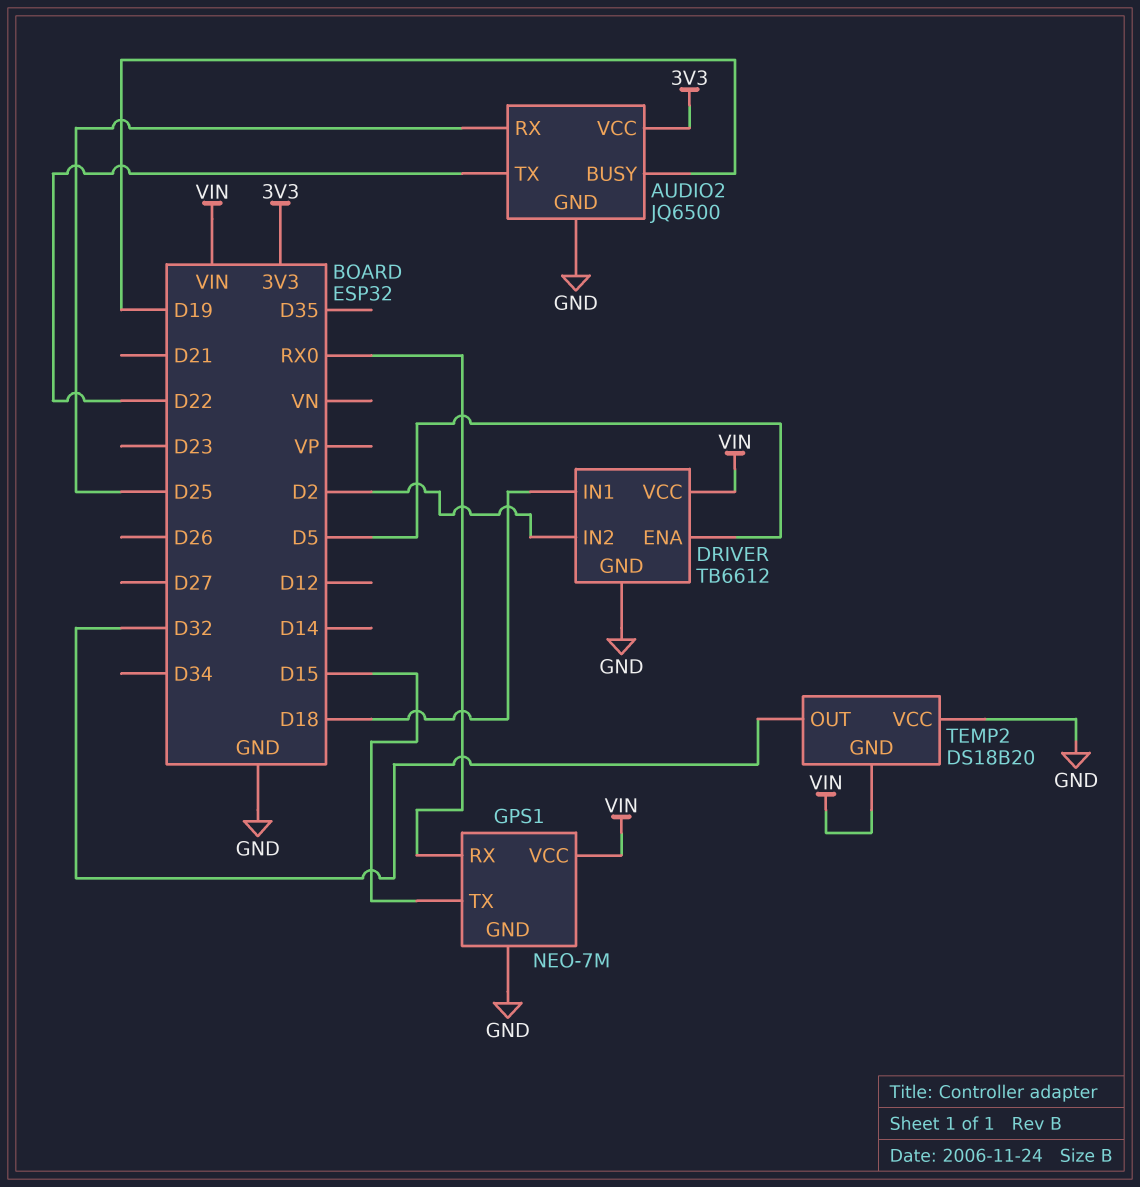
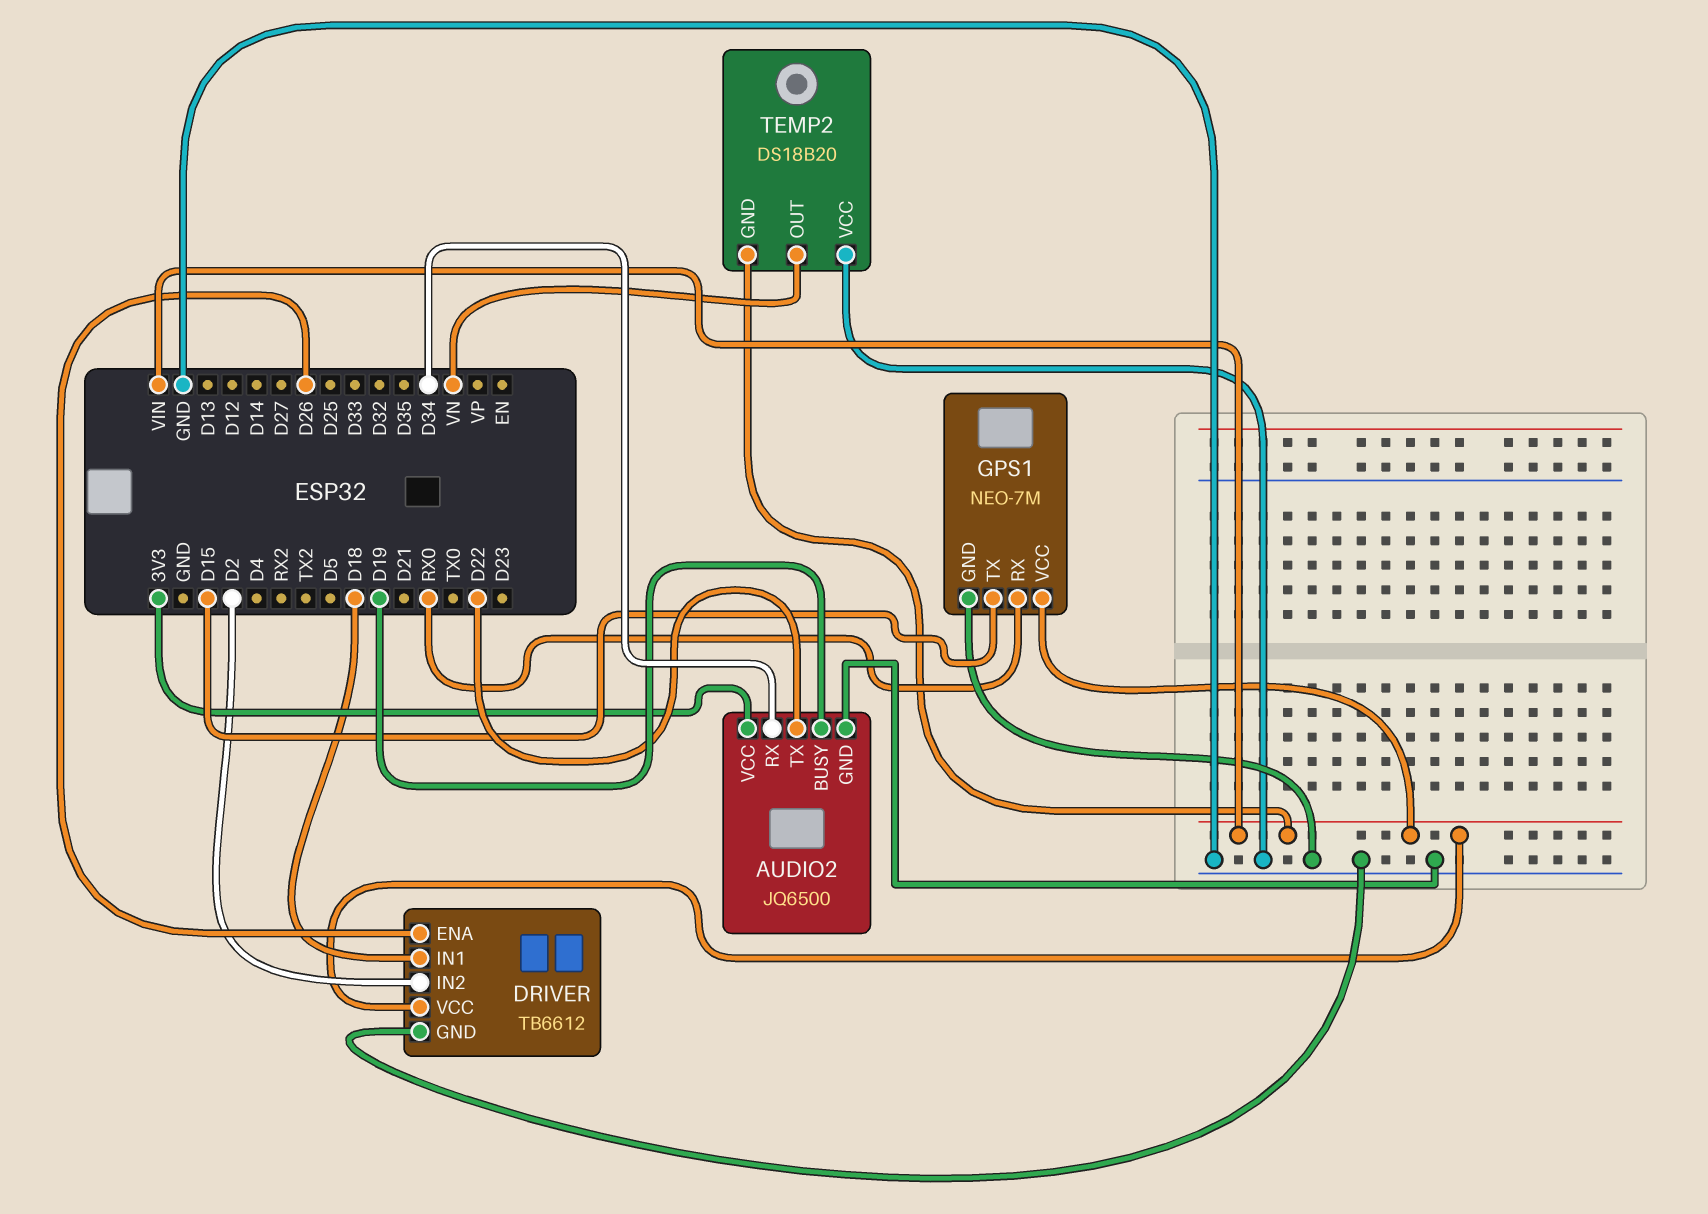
AUDIO2 pin RX: D25 -> D34
DRIVER pin ENA: D5 -> D26
TEMP2 pin OUT: D32 -> VN

